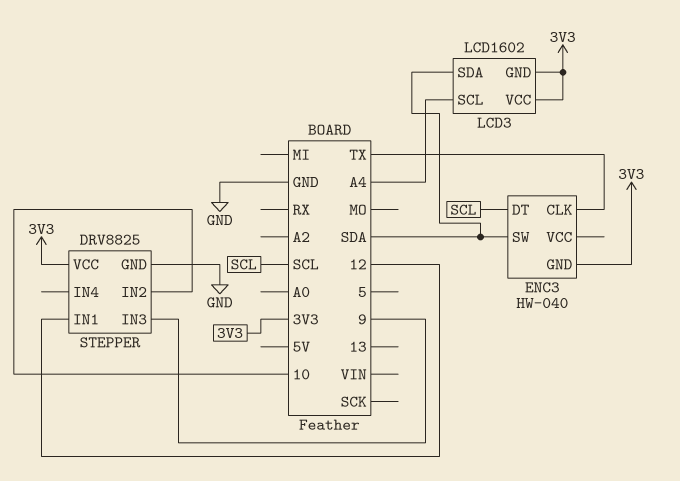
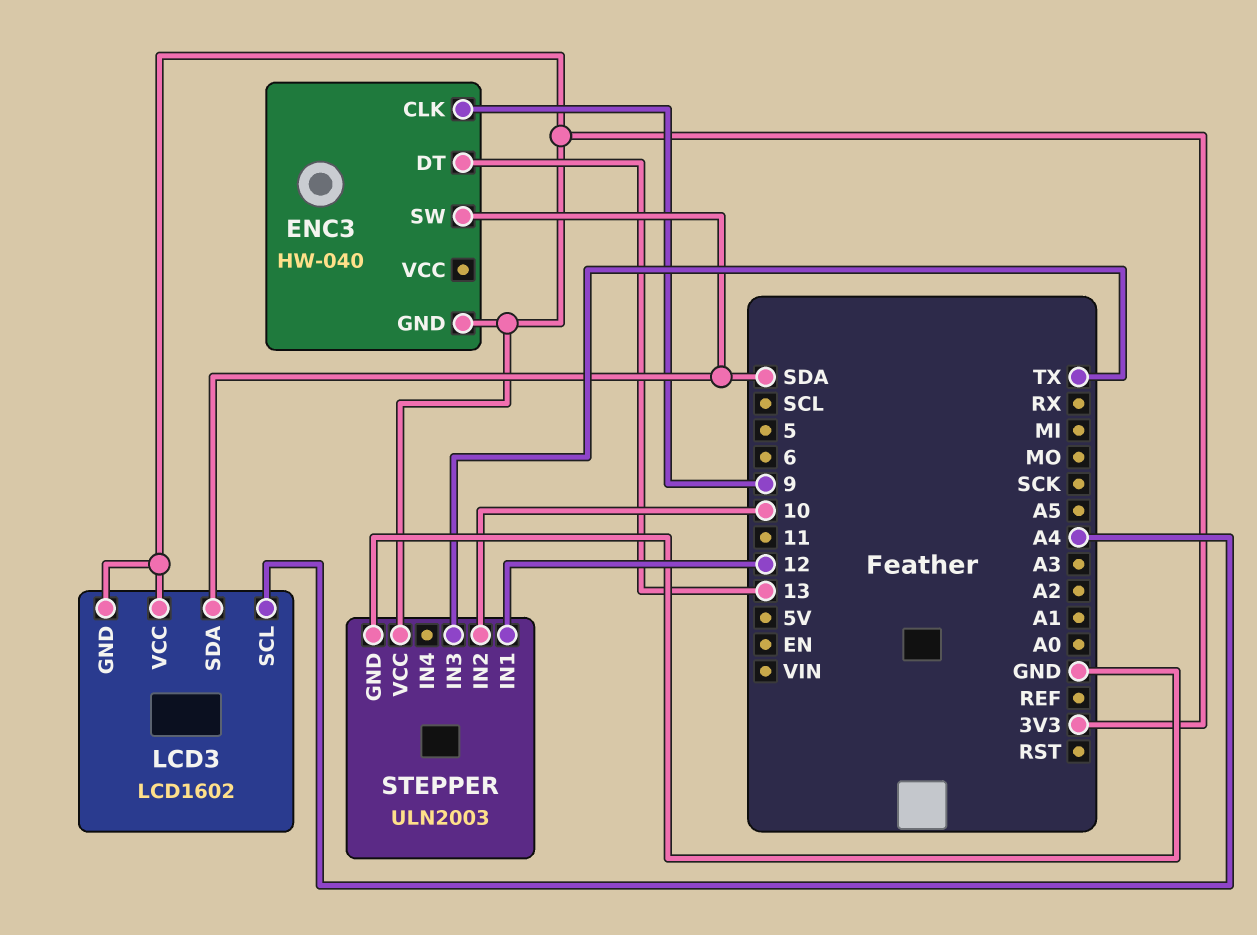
ENC3 pin CLK: TX -> 9
ENC3 pin DT: SCL -> 13
STEPPER: DRV8825 -> ULN2003
STEPPER pin IN3: 9 -> TX

